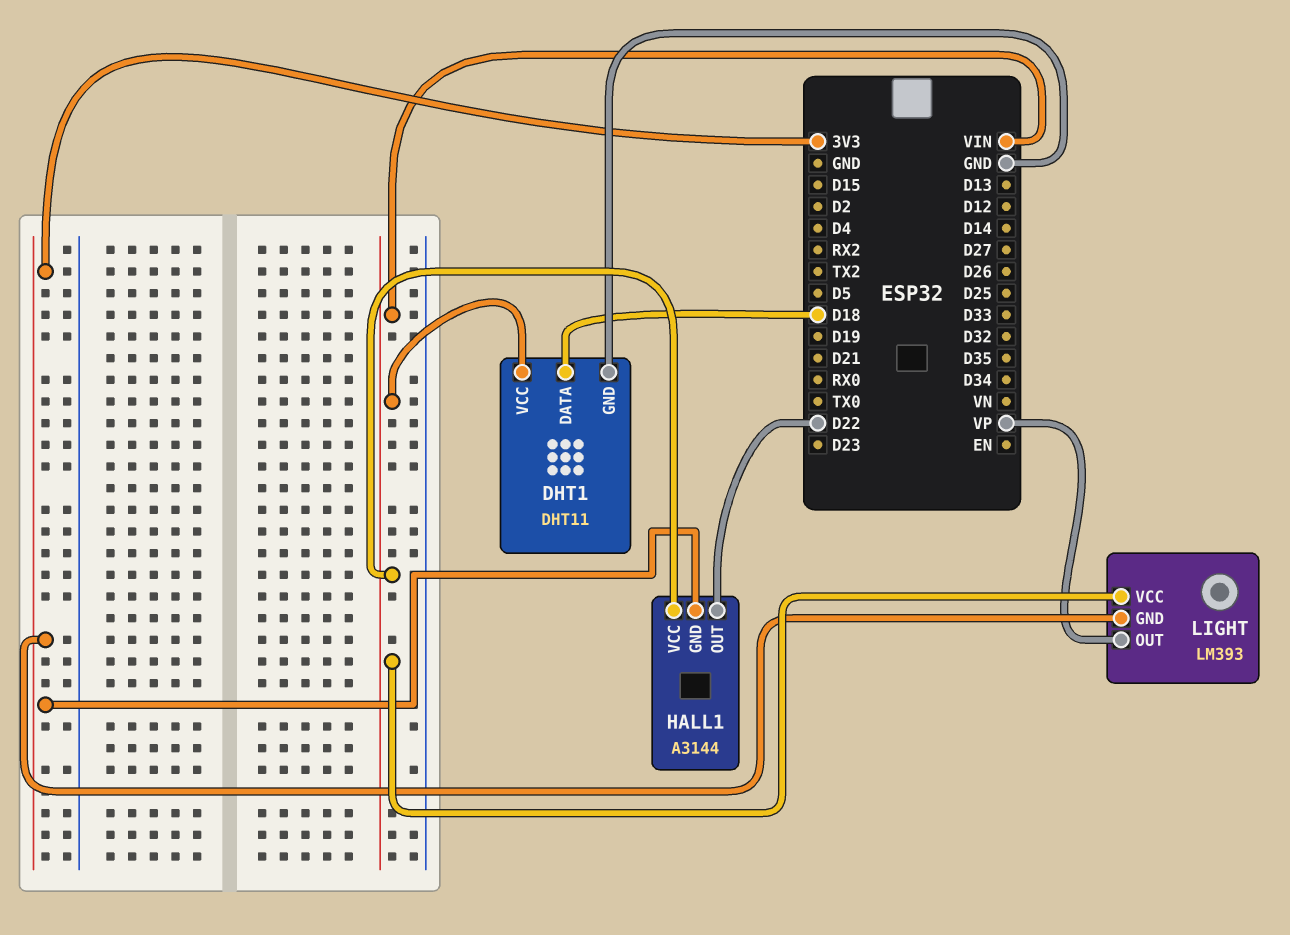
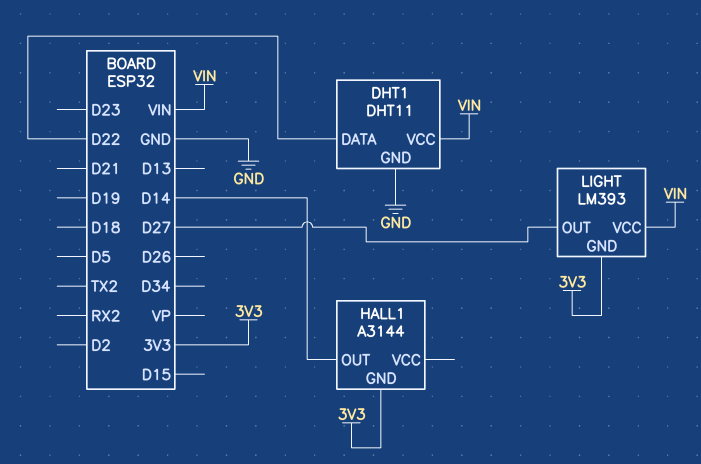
DHT1 pin DATA: D18 -> D22
HALL1 pin OUT: D22 -> D14
HALL1 pin VCC: VIN -> none
LIGHT pin OUT: VP -> D27

